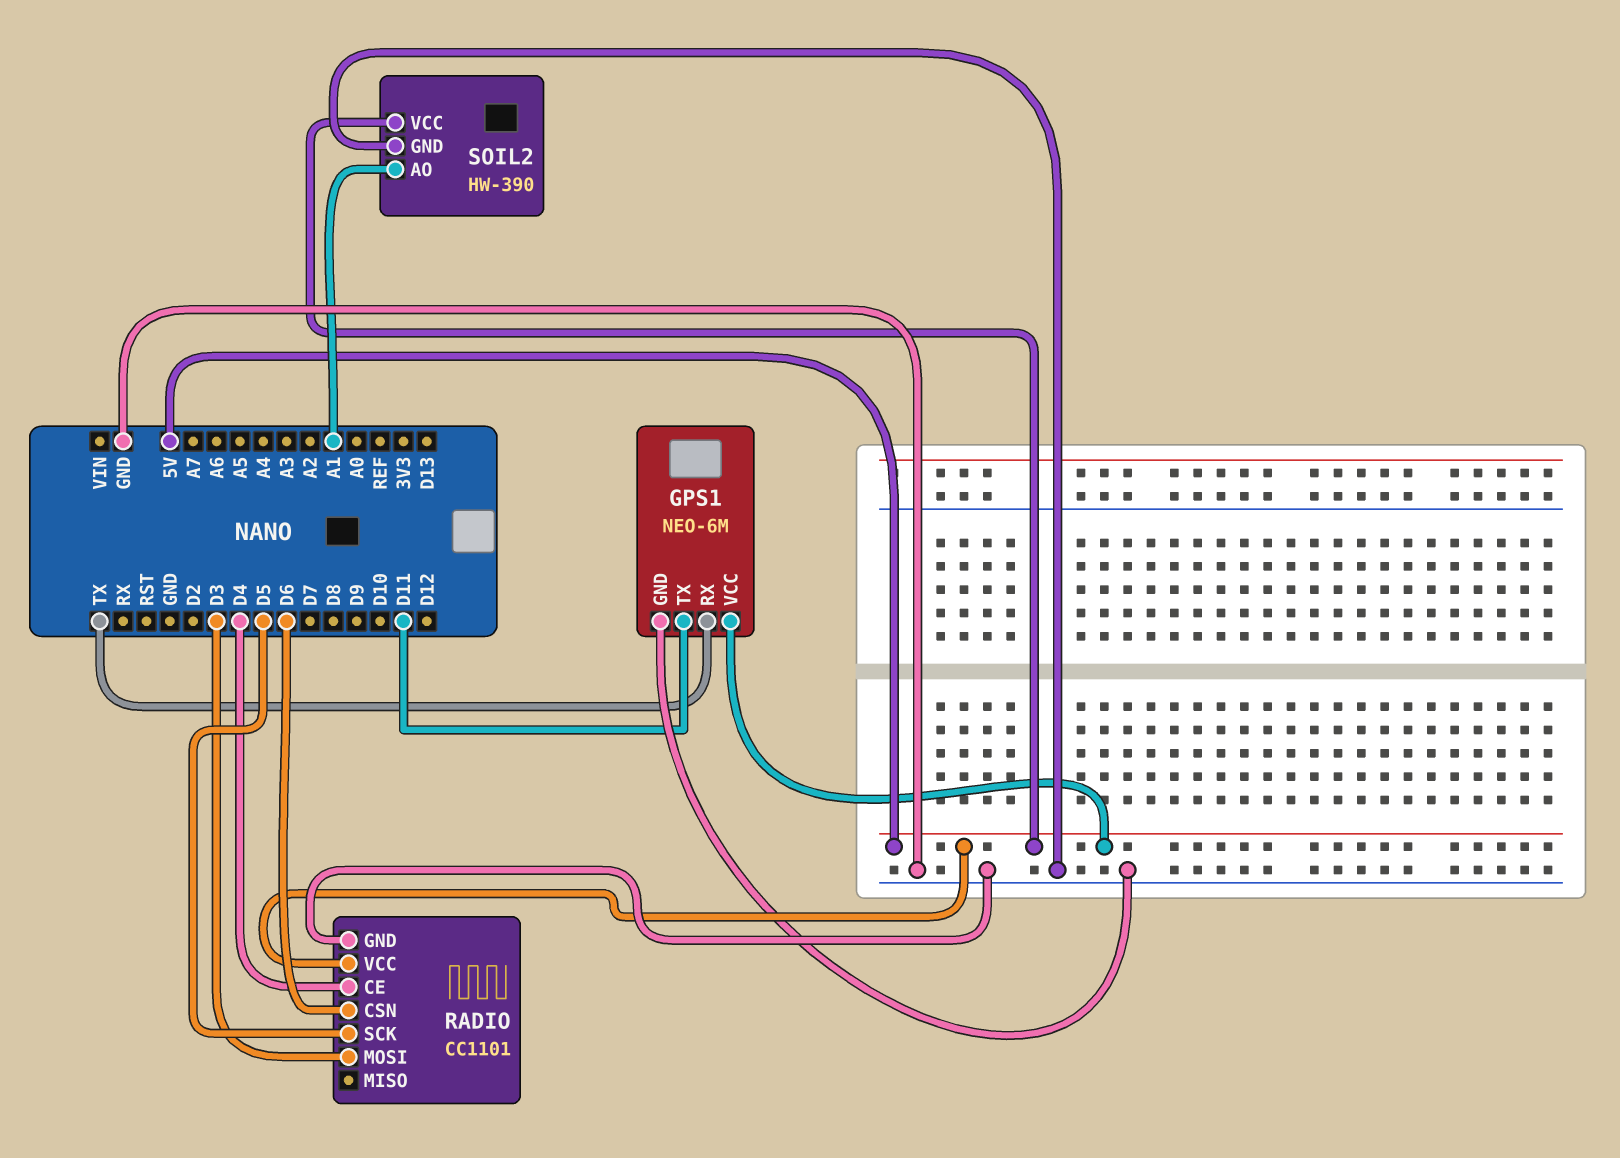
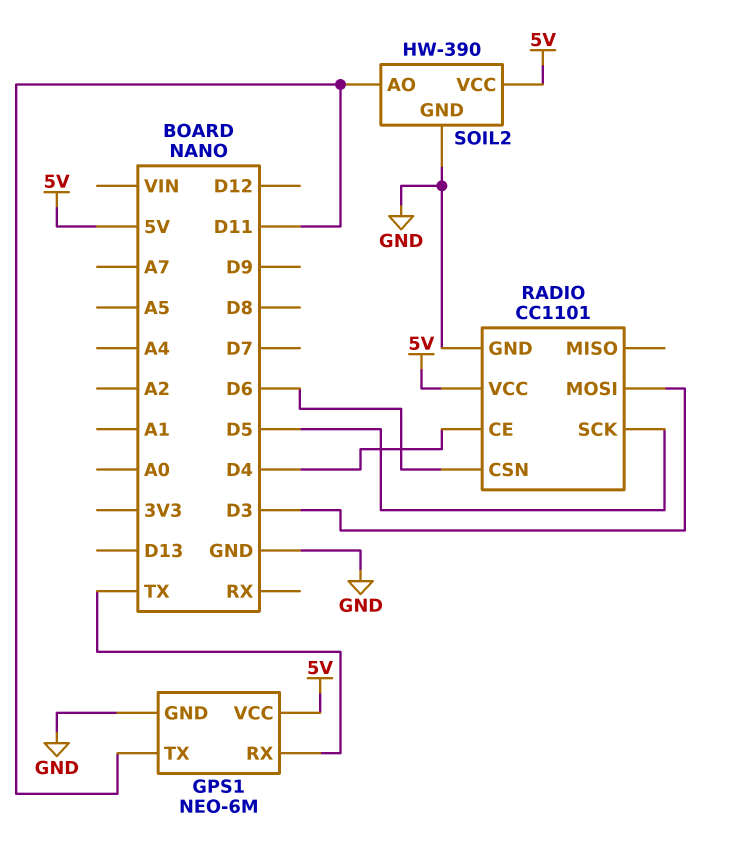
SOIL2 pin AO: A1 -> D11

